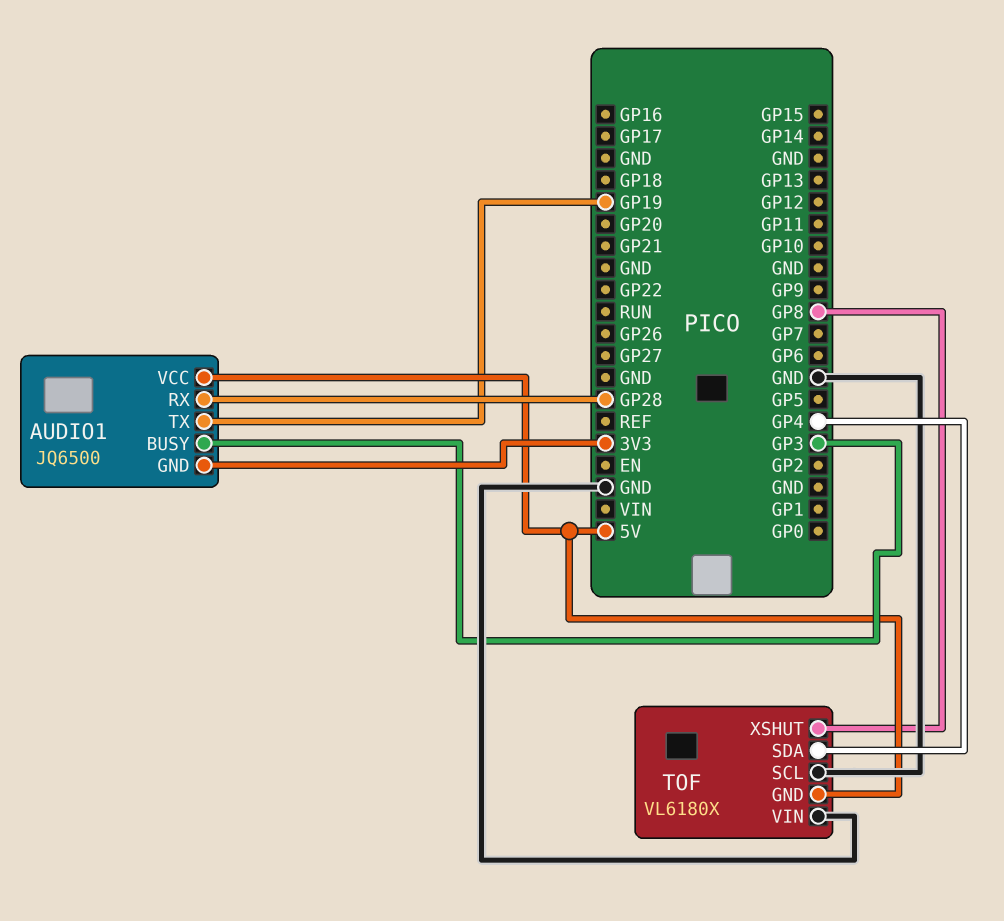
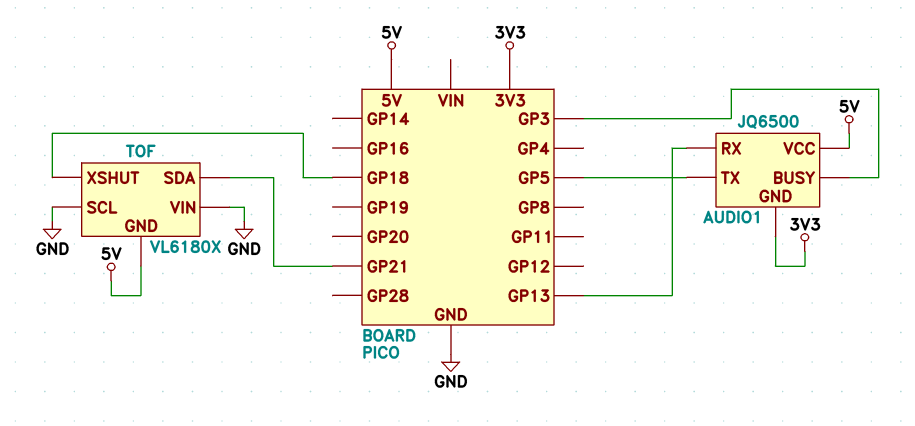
AUDIO1 pin RX: GP28 -> GP13
AUDIO1 pin TX: GP19 -> GP5
TOF pin SDA: GP4 -> GP21
TOF pin XSHUT: GP8 -> GP18

